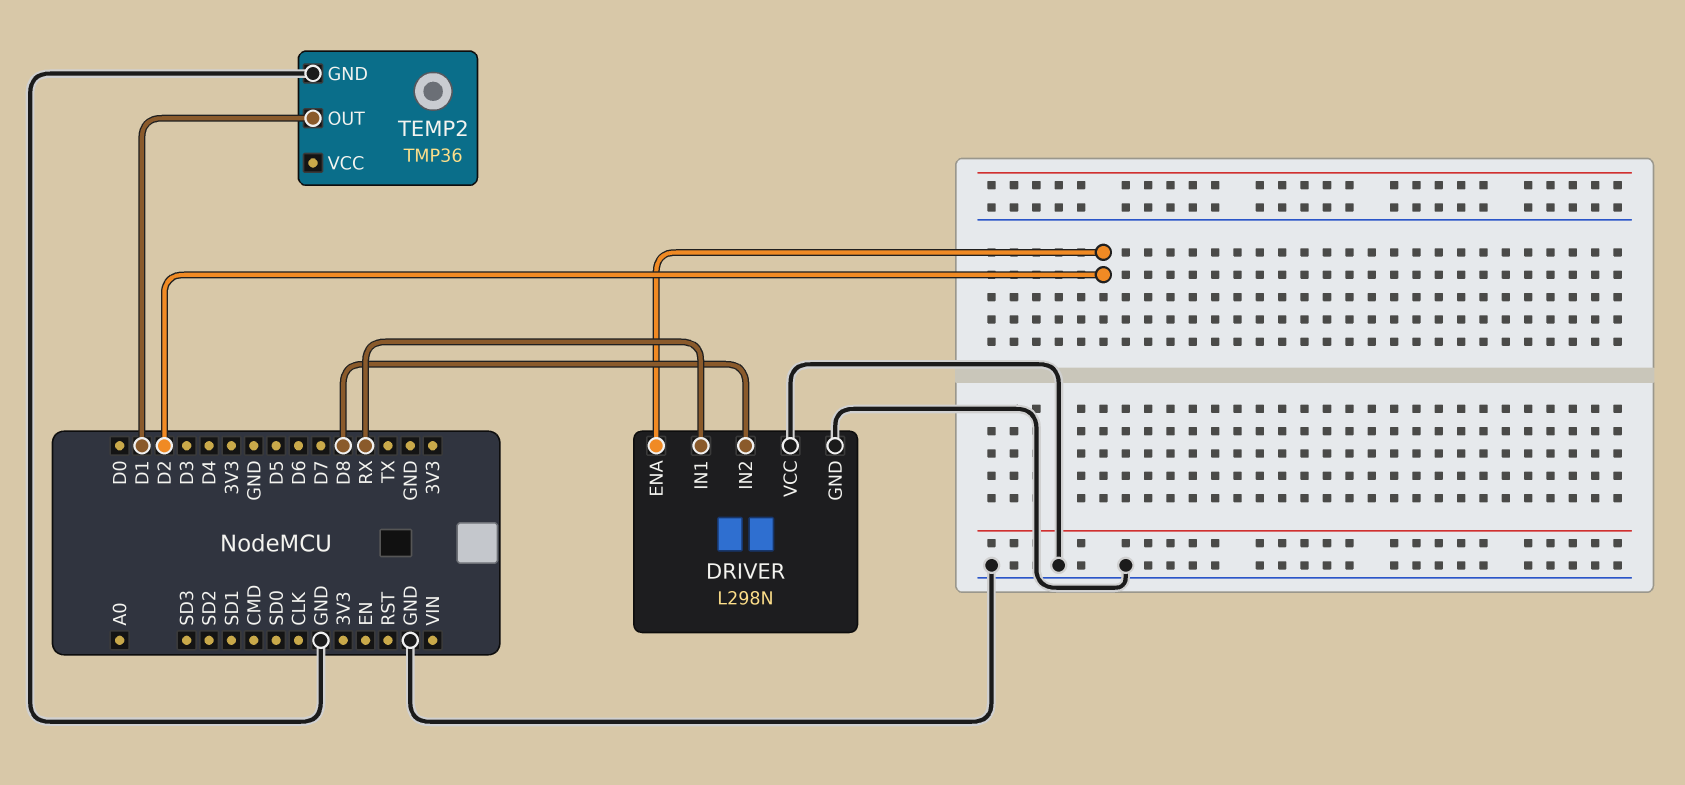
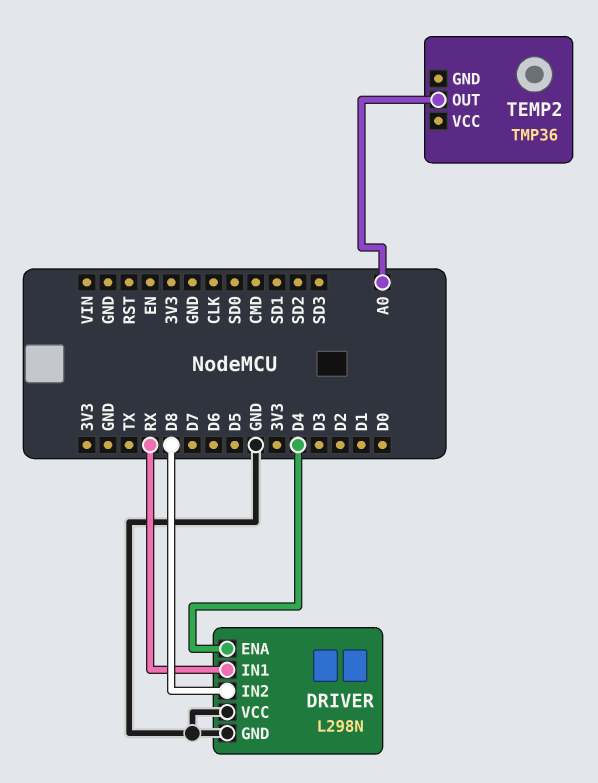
DRIVER pin ENA: D2 -> D4
TEMP2 pin GND: GND -> none
TEMP2 pin OUT: D1 -> A0

